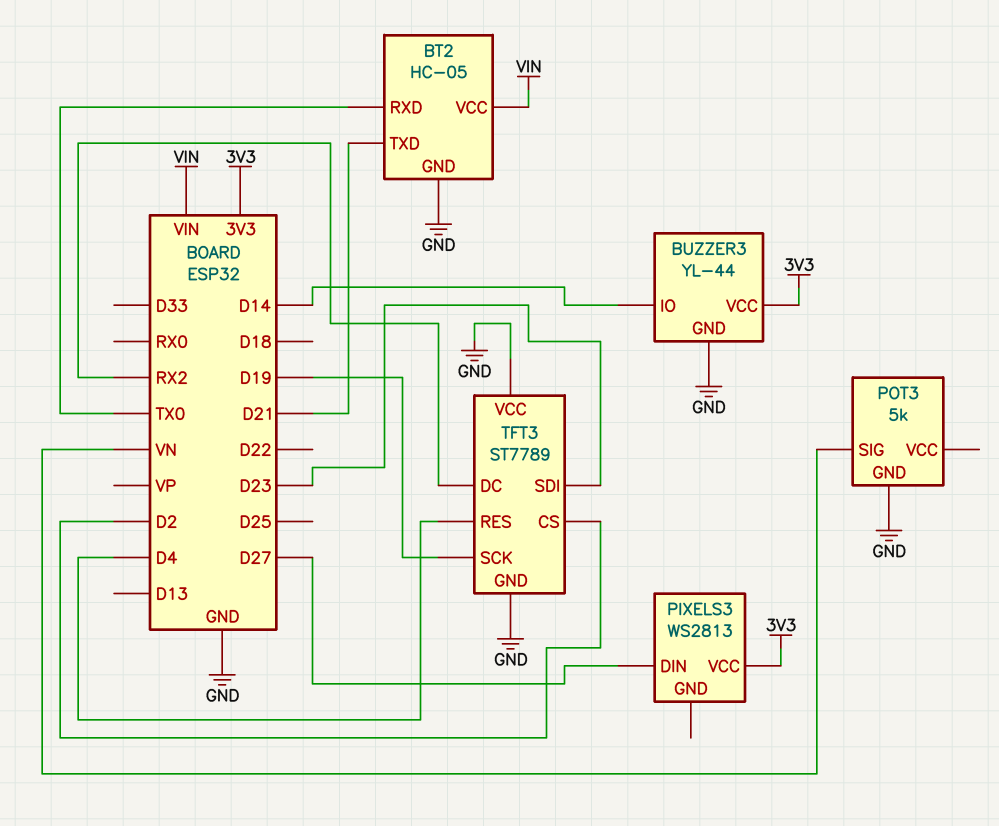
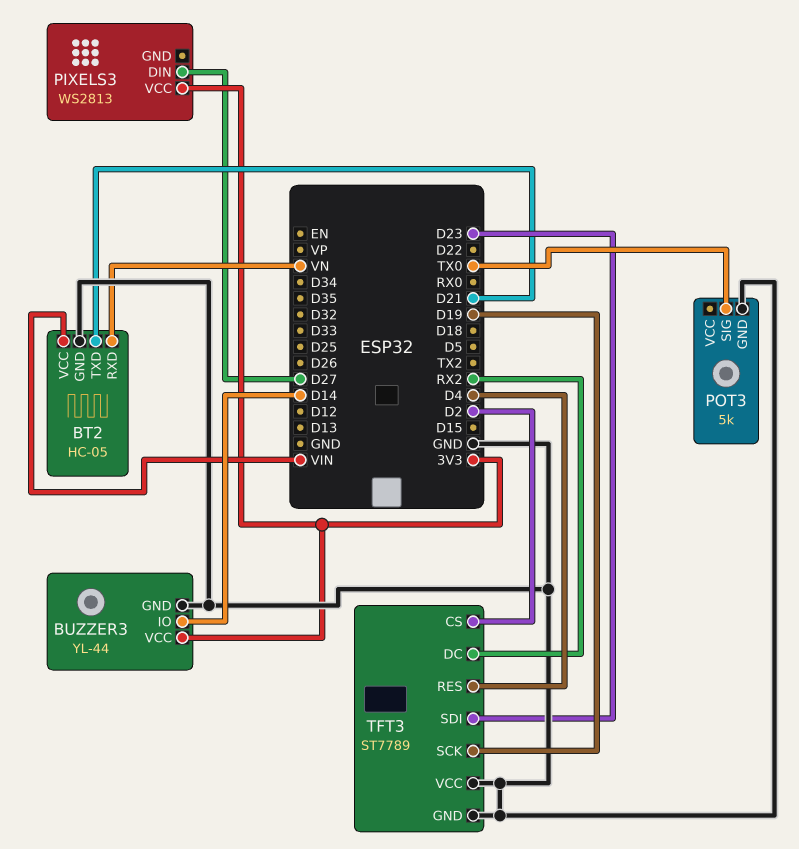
BT2 pin RXD: TX0 -> VN
POT3 pin SIG: VN -> TX0

